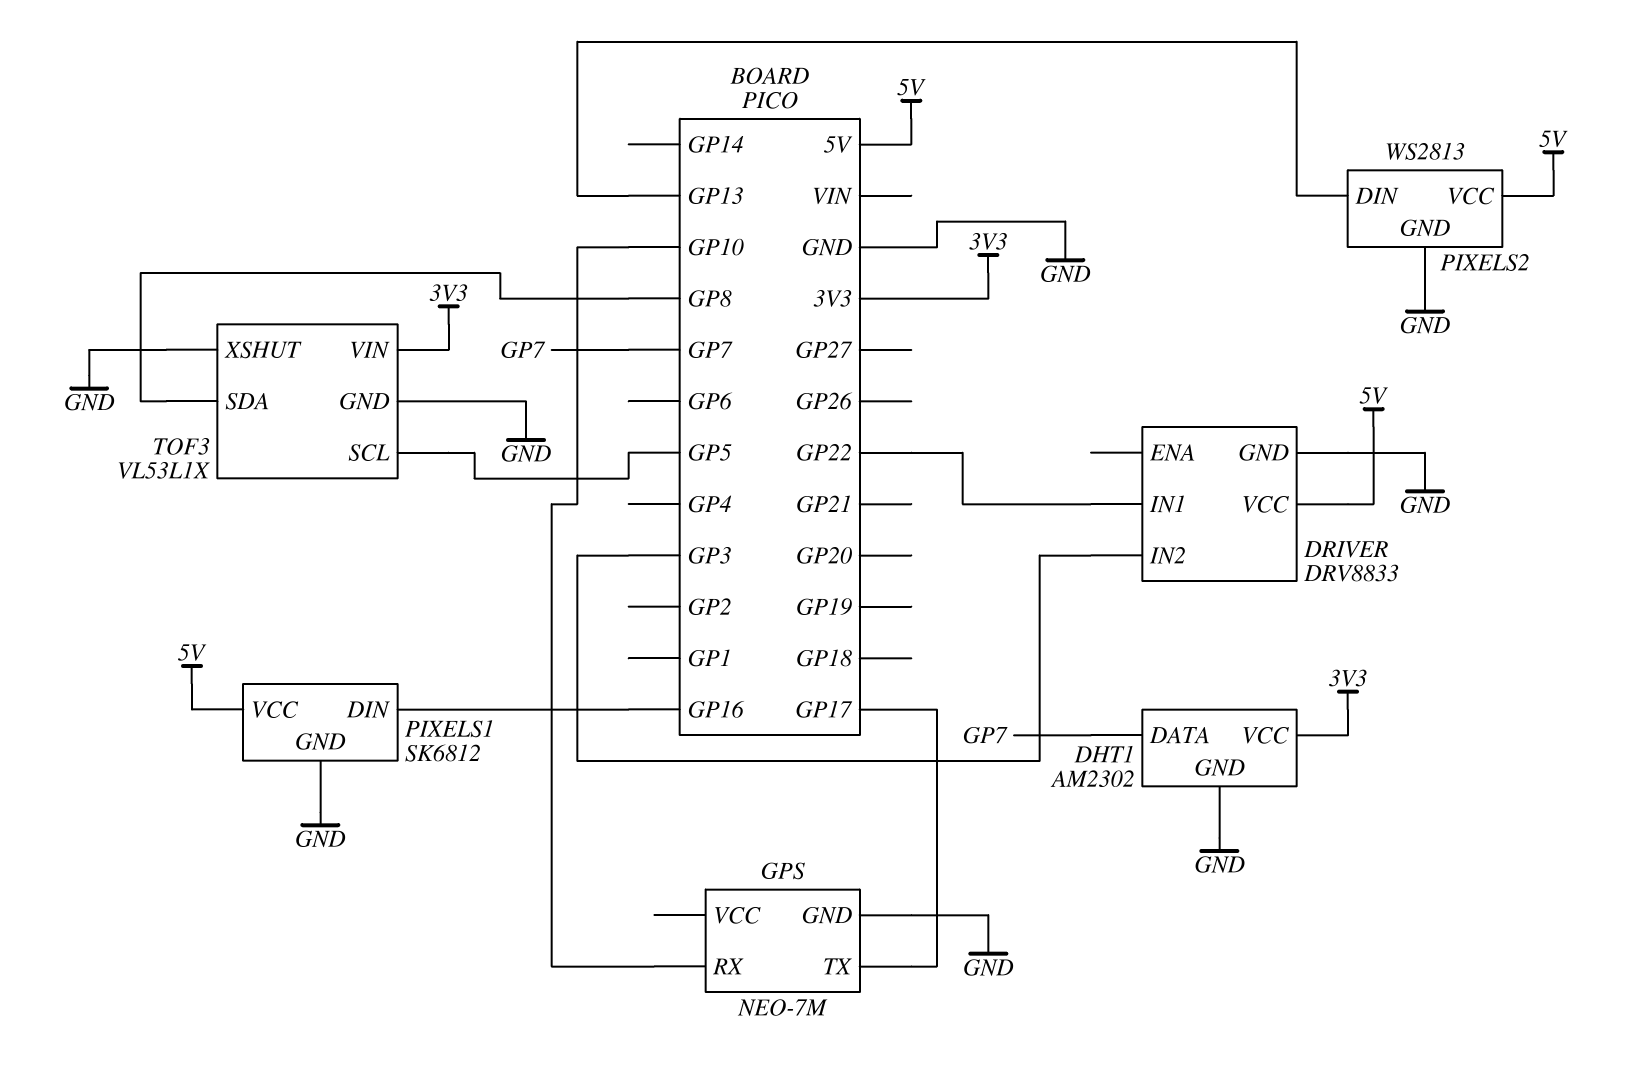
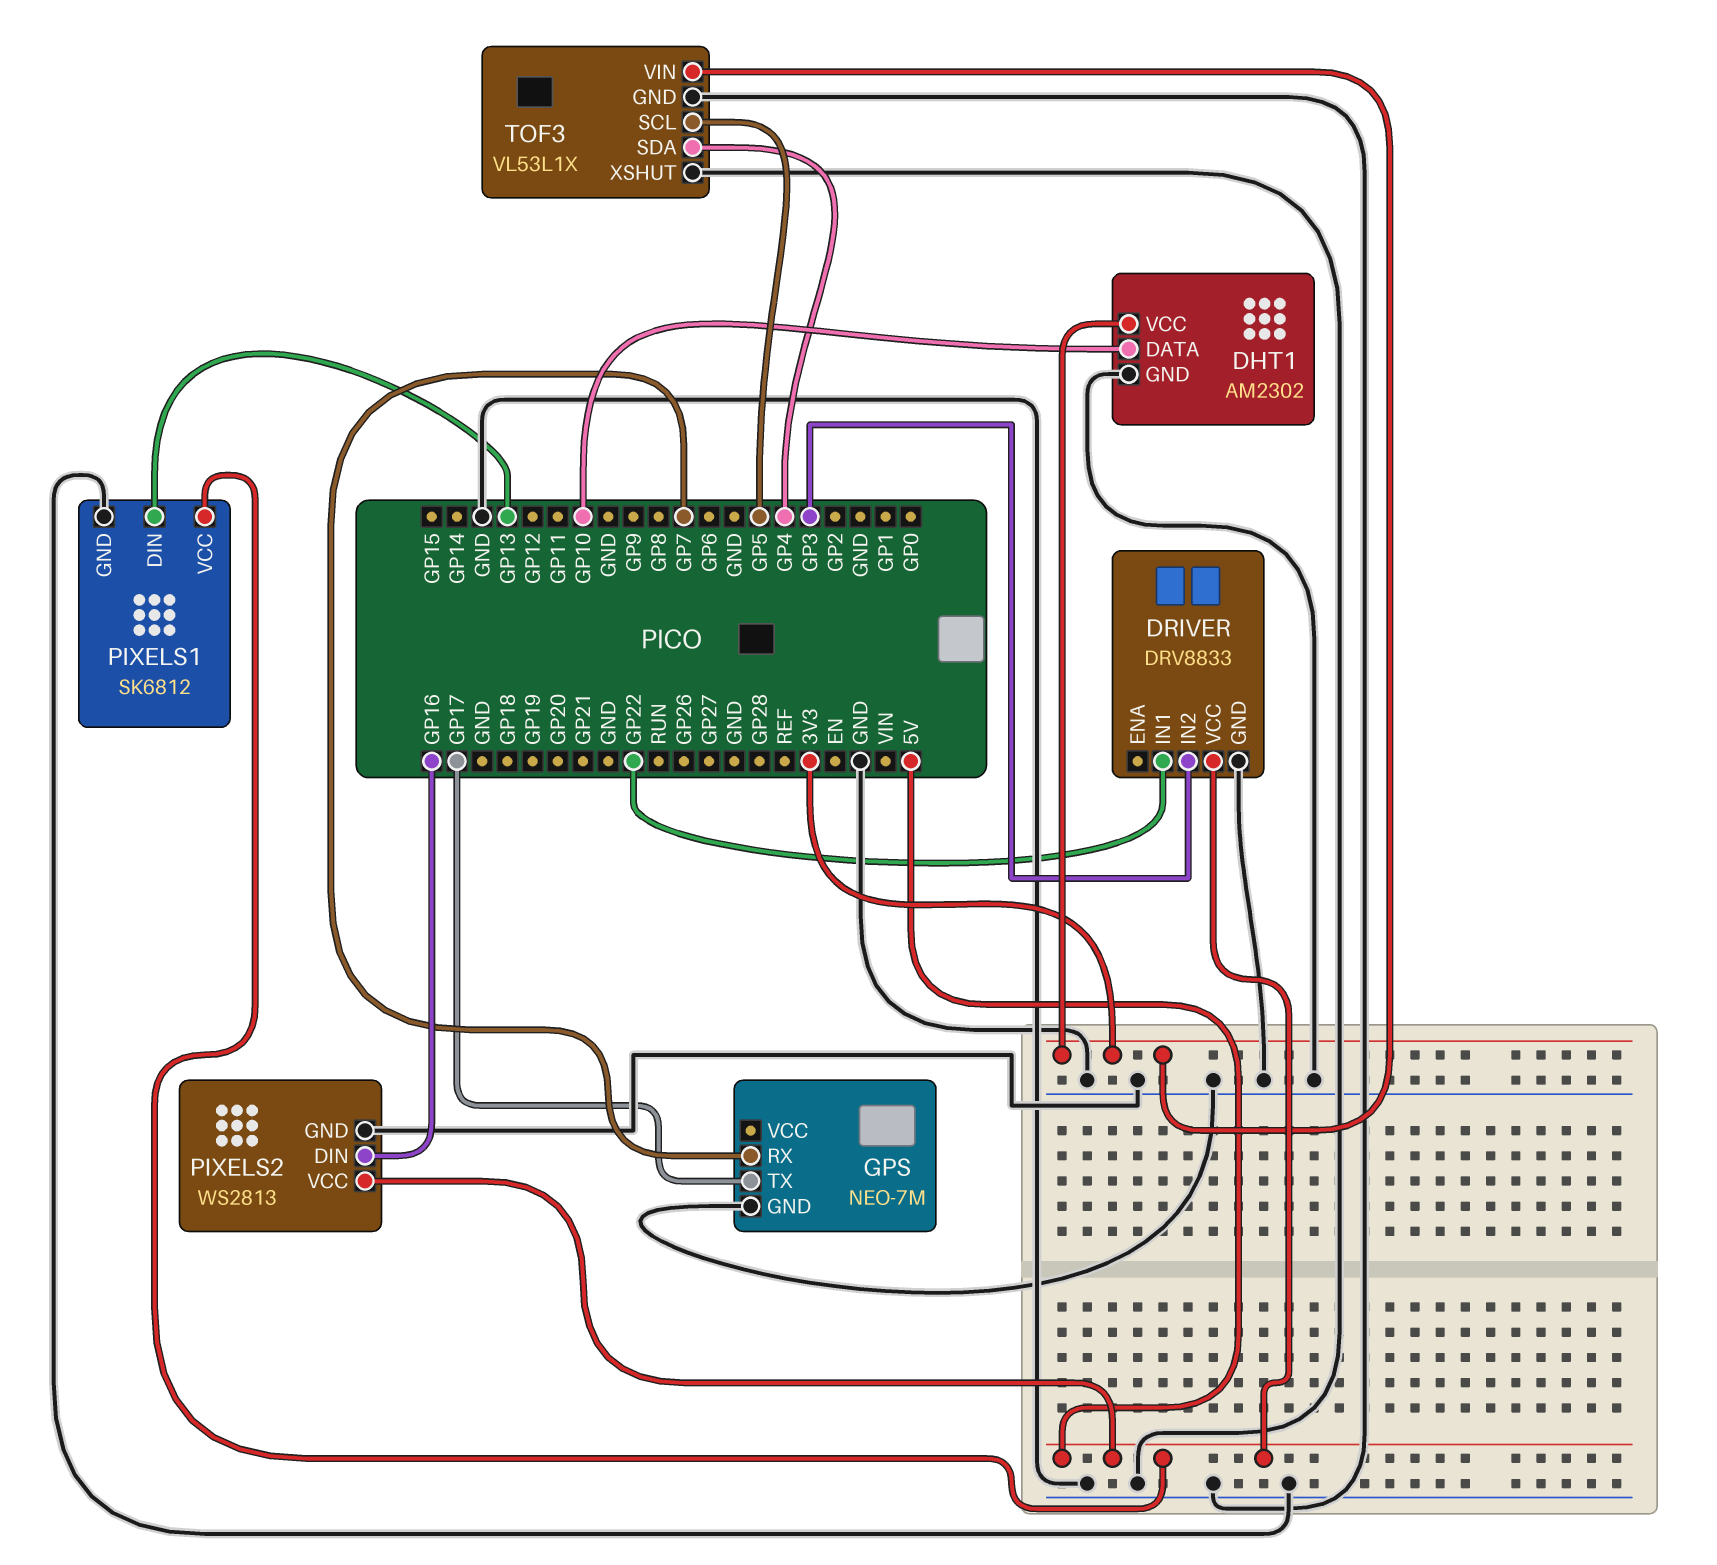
DHT1 pin DATA: GP7 -> GP10
GPS pin RX: GP10 -> GP7
PIXELS1 pin DIN: GP16 -> GP13
PIXELS2 pin DIN: GP13 -> GP16
TOF3 pin SDA: GP8 -> GP4

